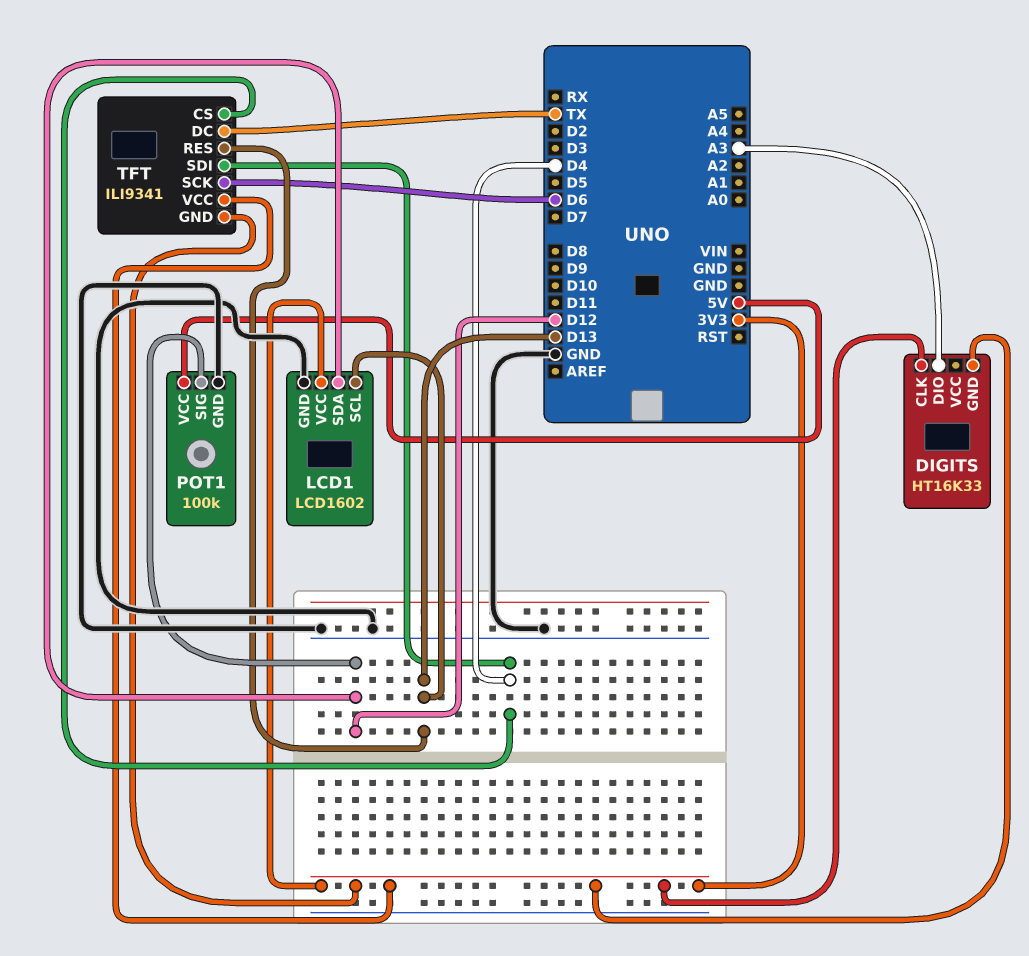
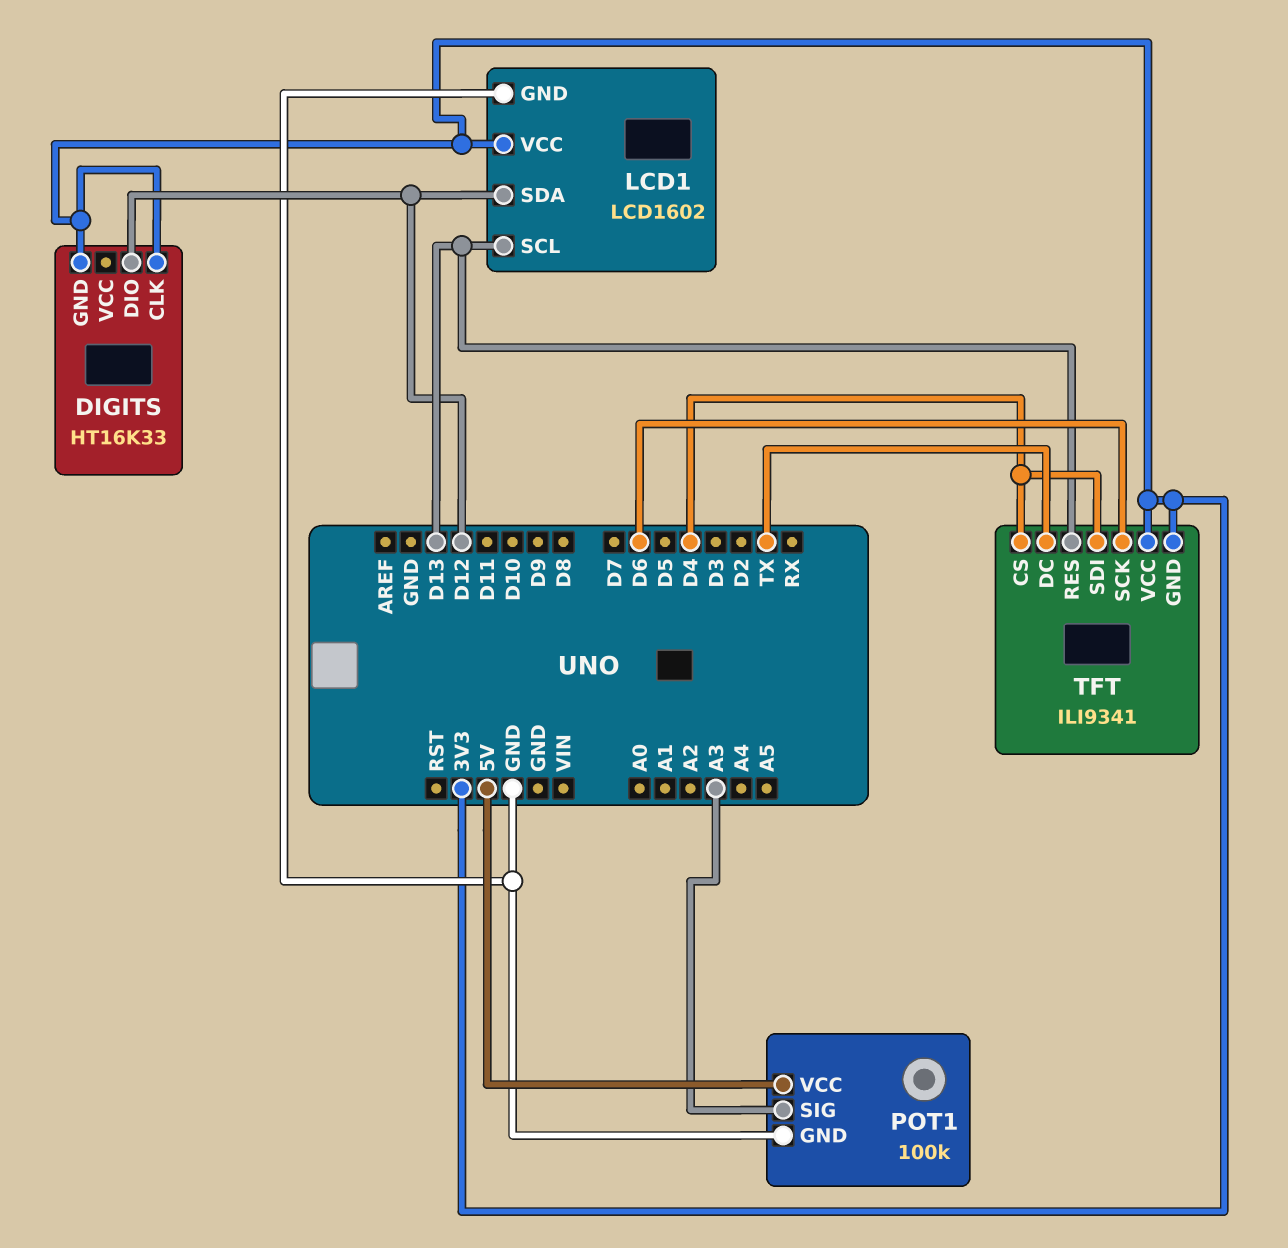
DIGITS pin DIO: A3 -> D12
POT1 pin SIG: D12 -> A3

